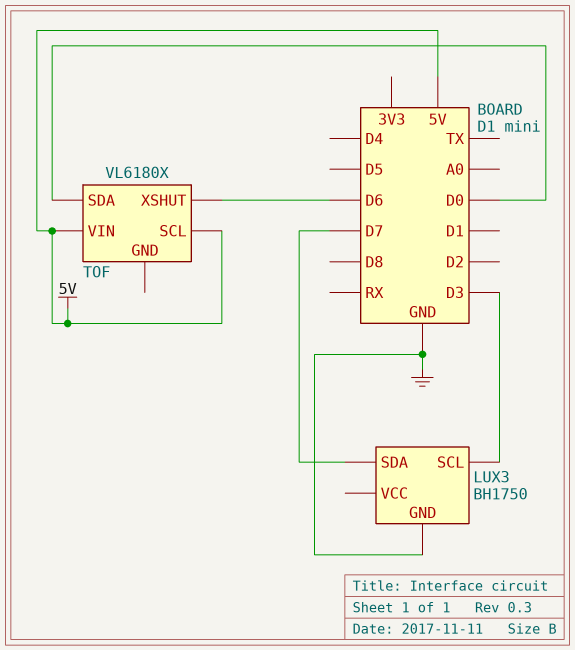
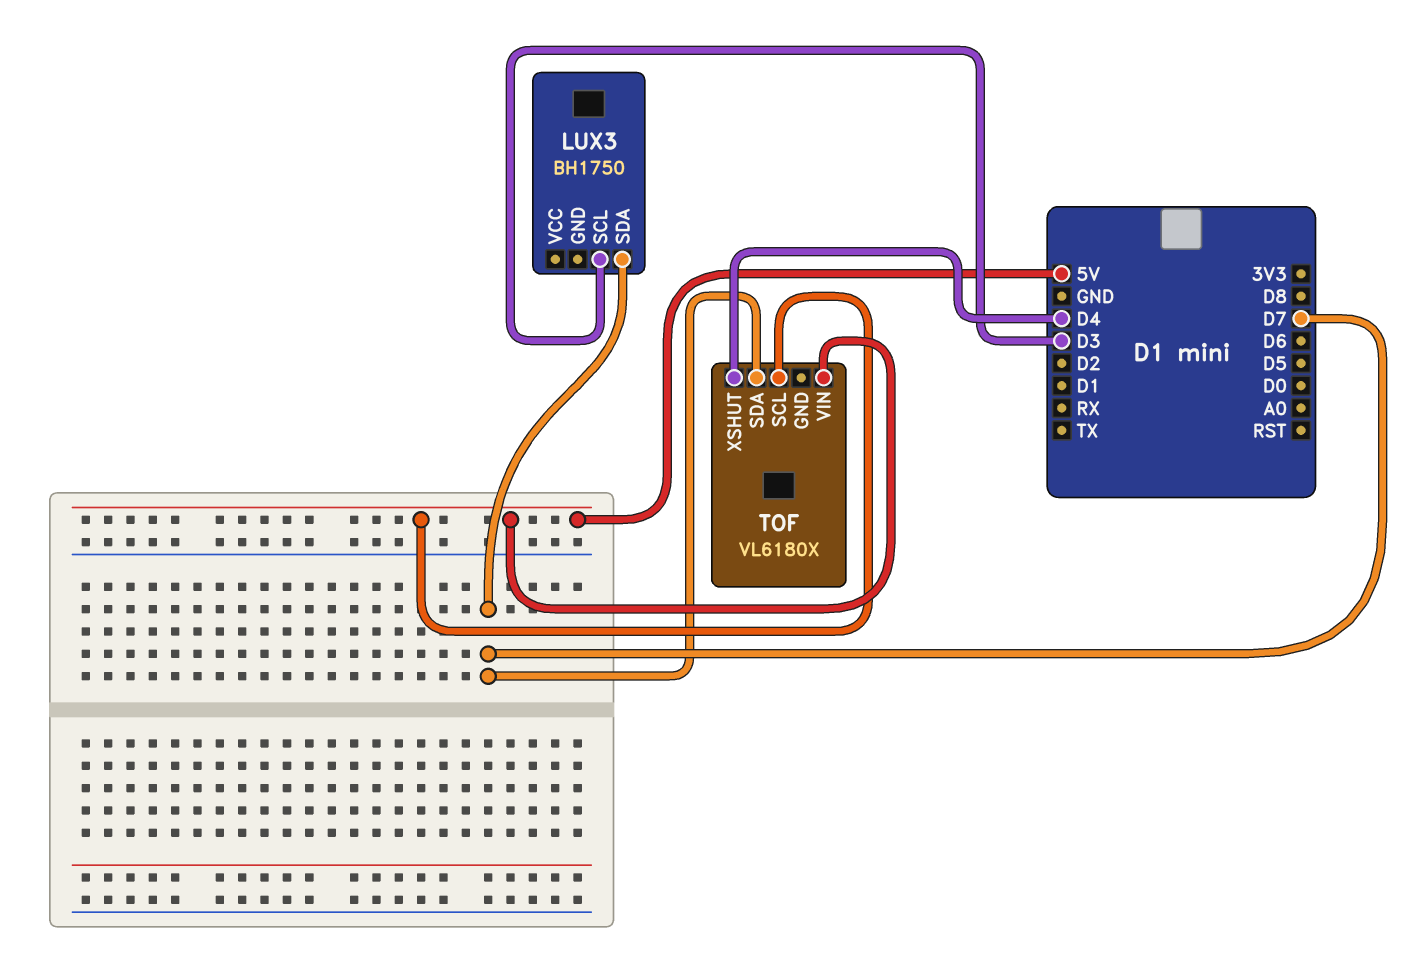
LUX3 pin GND: GND -> none
TOF pin SDA: D0 -> D7
TOF pin XSHUT: D6 -> D4

